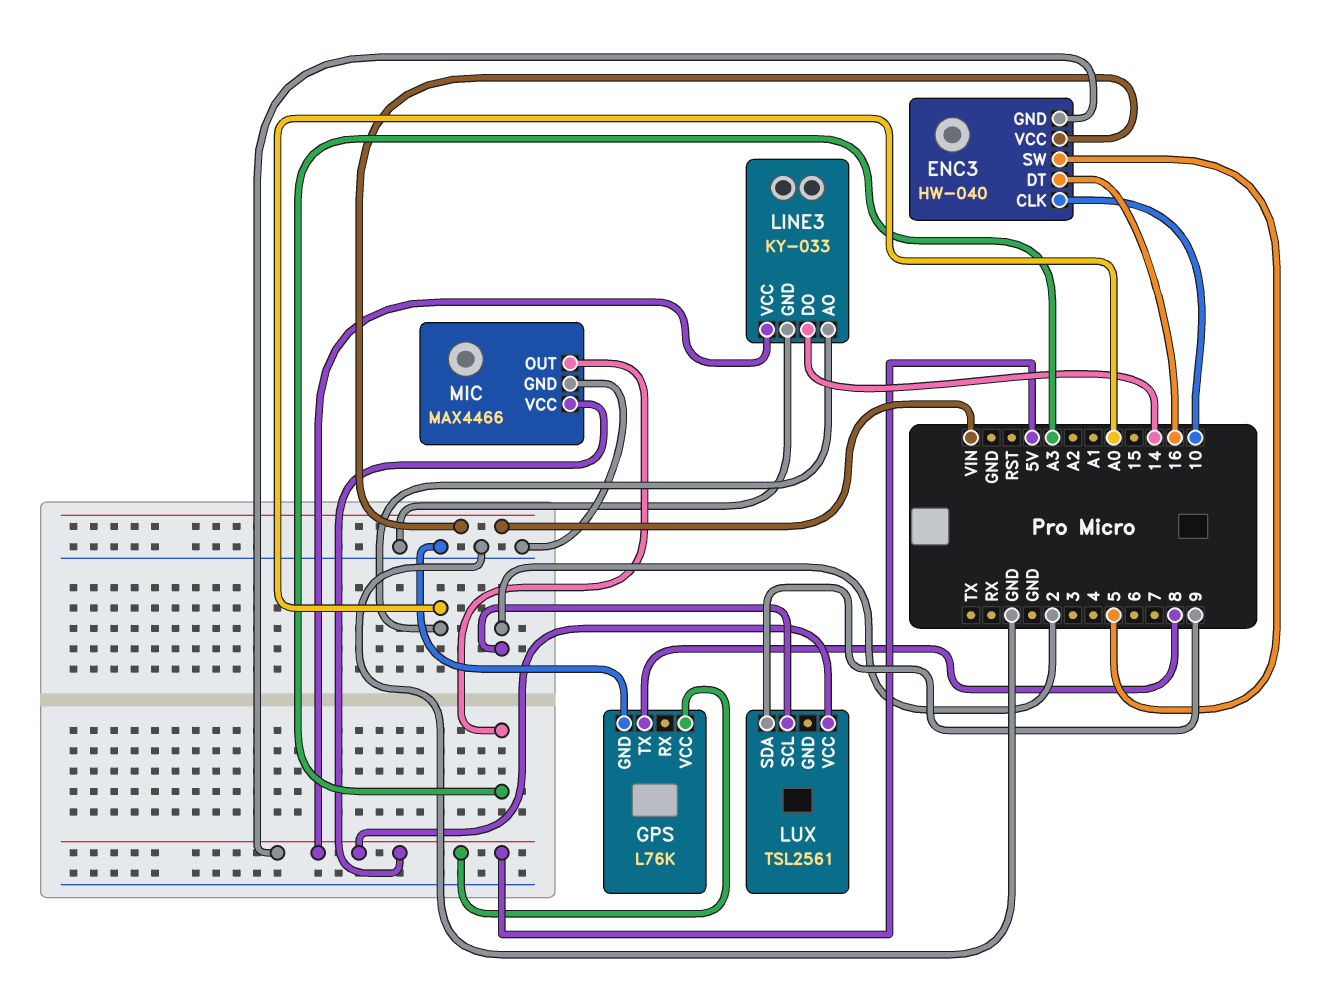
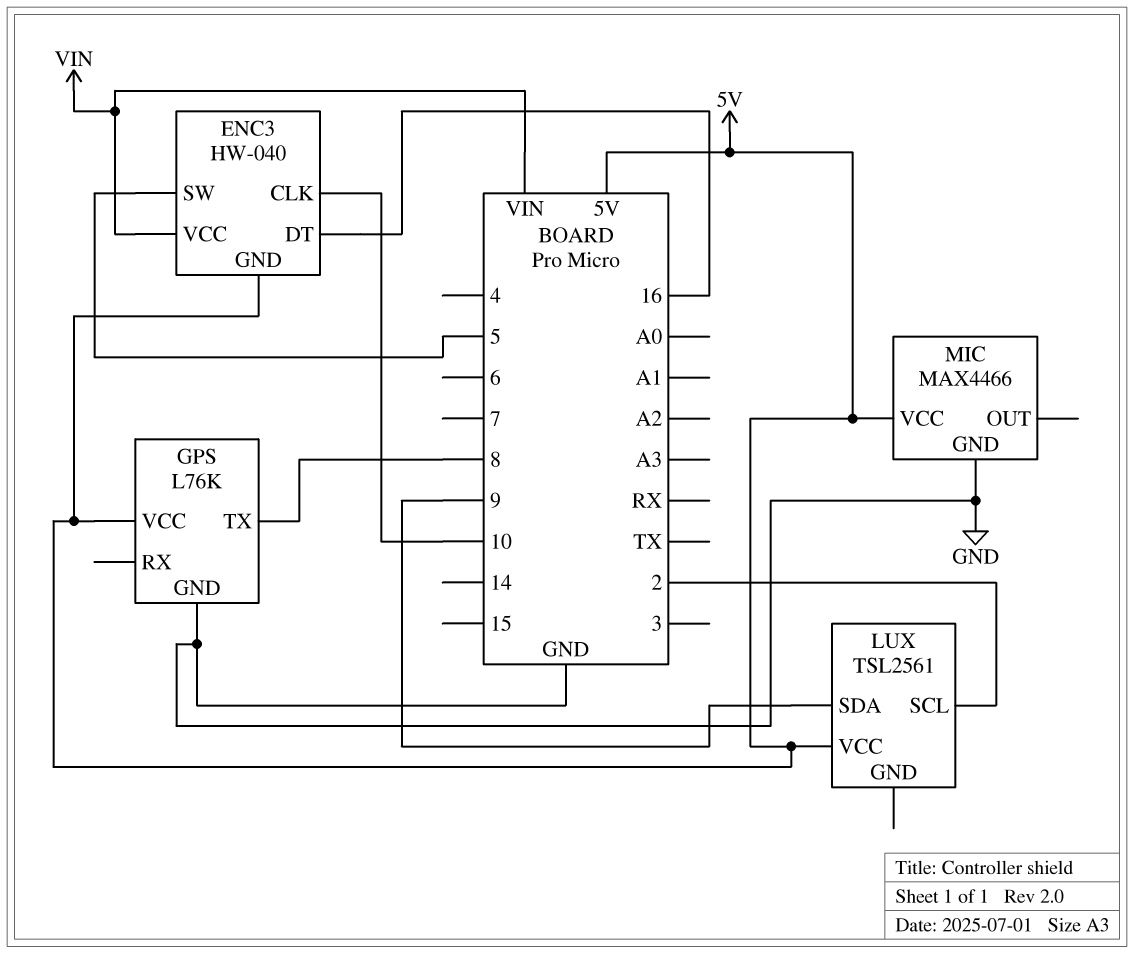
LINE3: KY-033 -> none
LINE3 pin AO: A0 -> none
LINE3 pin DO: 14 -> none
LINE3 pin GND: GND -> none
LINE3 pin VCC: 5V -> none
MIC pin OUT: A3 -> none

